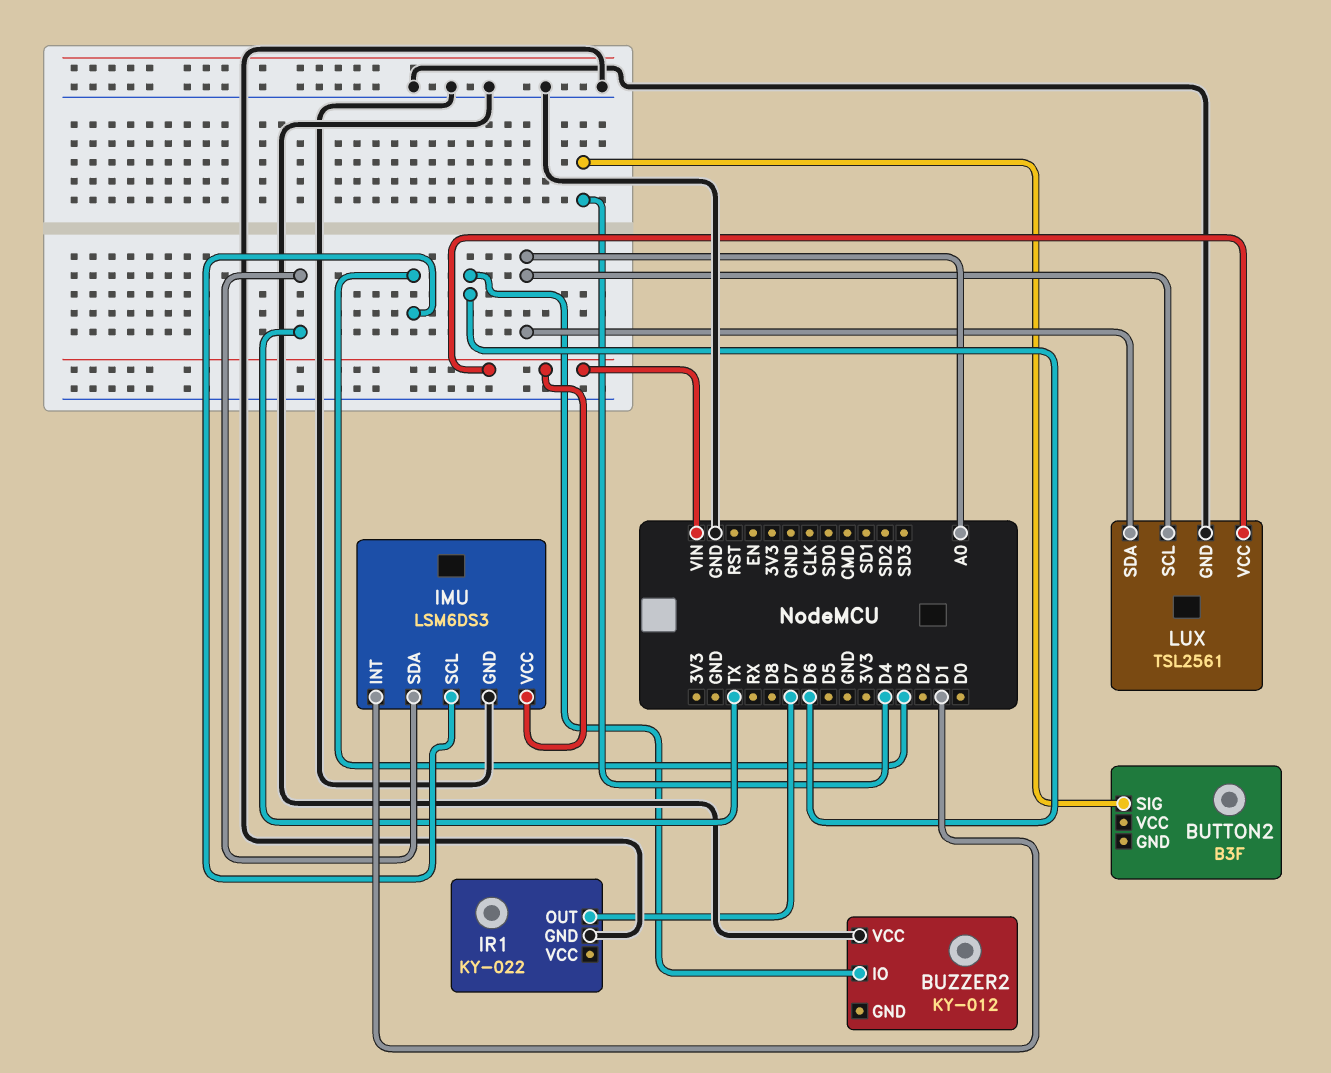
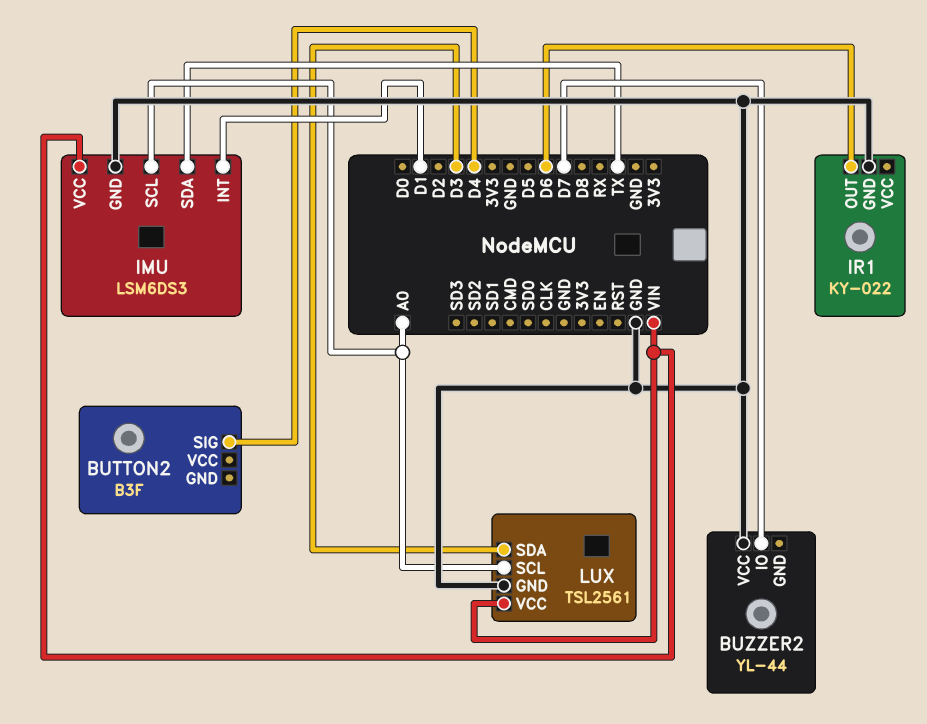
BUZZER2: KY-012 -> YL-44
BUZZER2 pin IO: D6 -> D7
IMU pin SCL: D3 -> A0
IR1 pin OUT: D7 -> D6
LUX pin SDA: A0 -> D3

